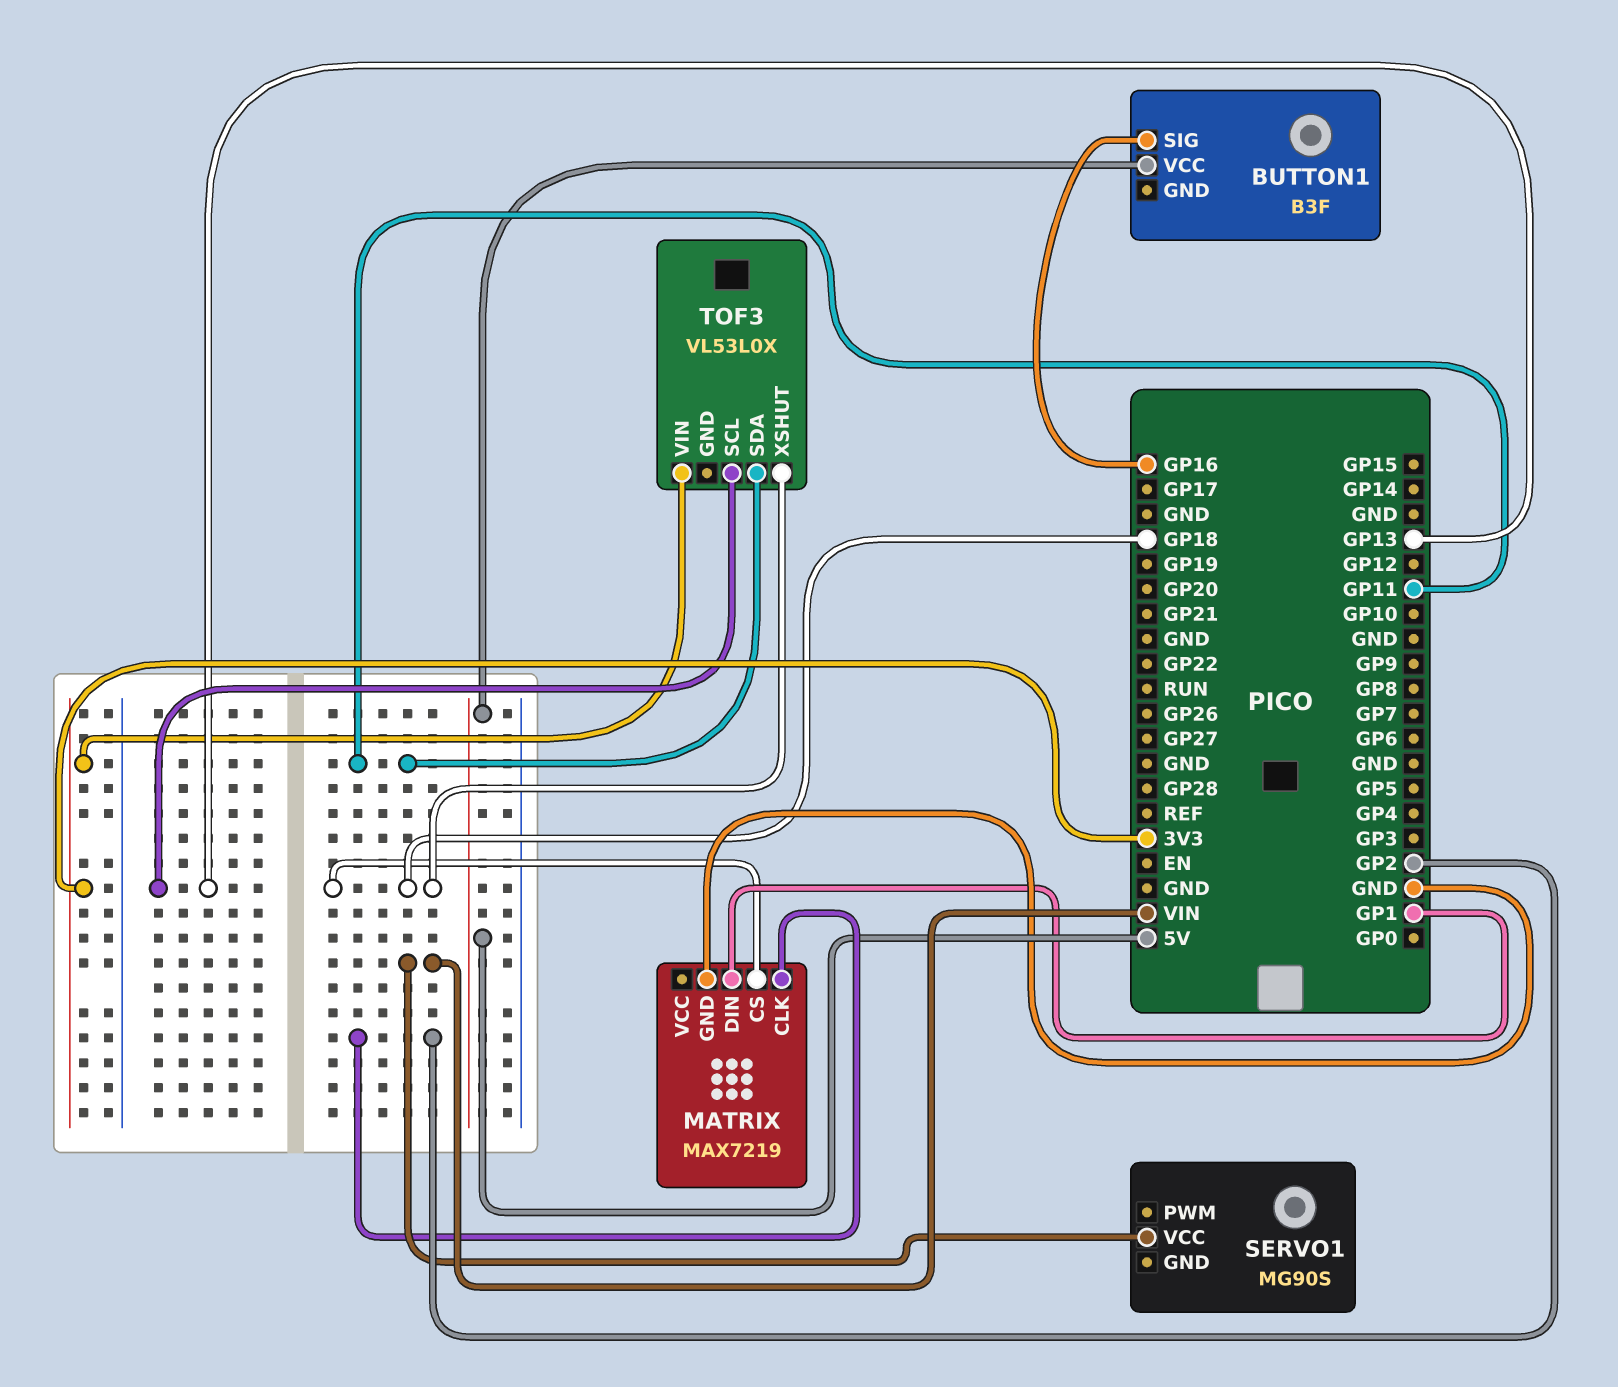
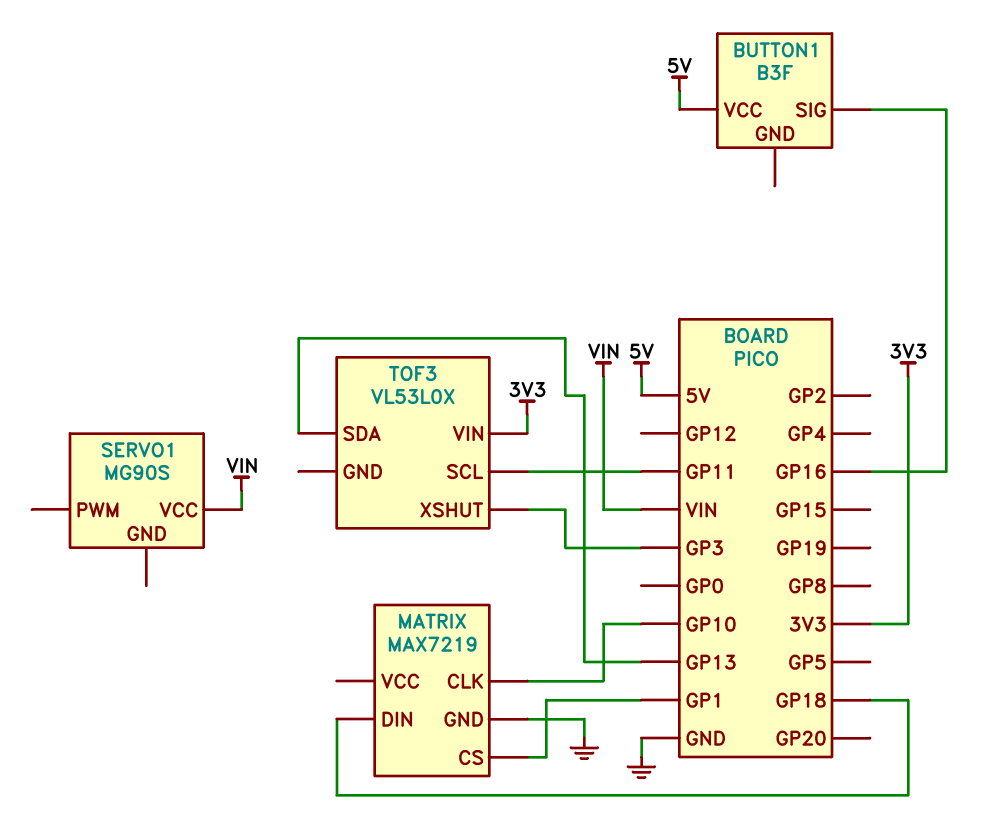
MATRIX pin CLK: GP2 -> GP10
MATRIX pin CS: GP18 -> GP1
MATRIX pin DIN: GP1 -> GP18
TOF3 pin SCL: GP13 -> GP11
TOF3 pin SDA: GP11 -> GP13
TOF3 pin XSHUT: GP18 -> GP3

